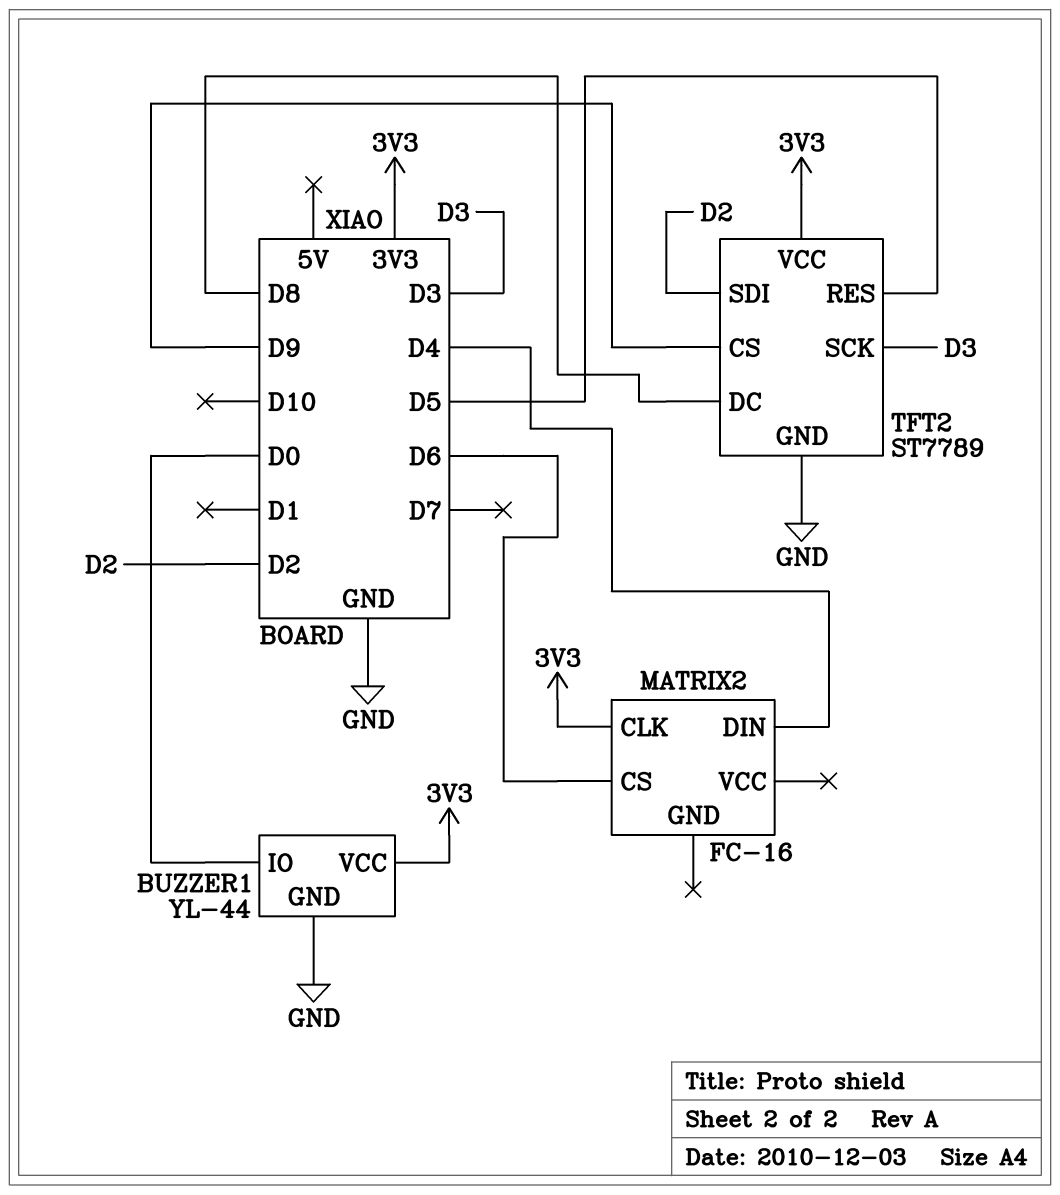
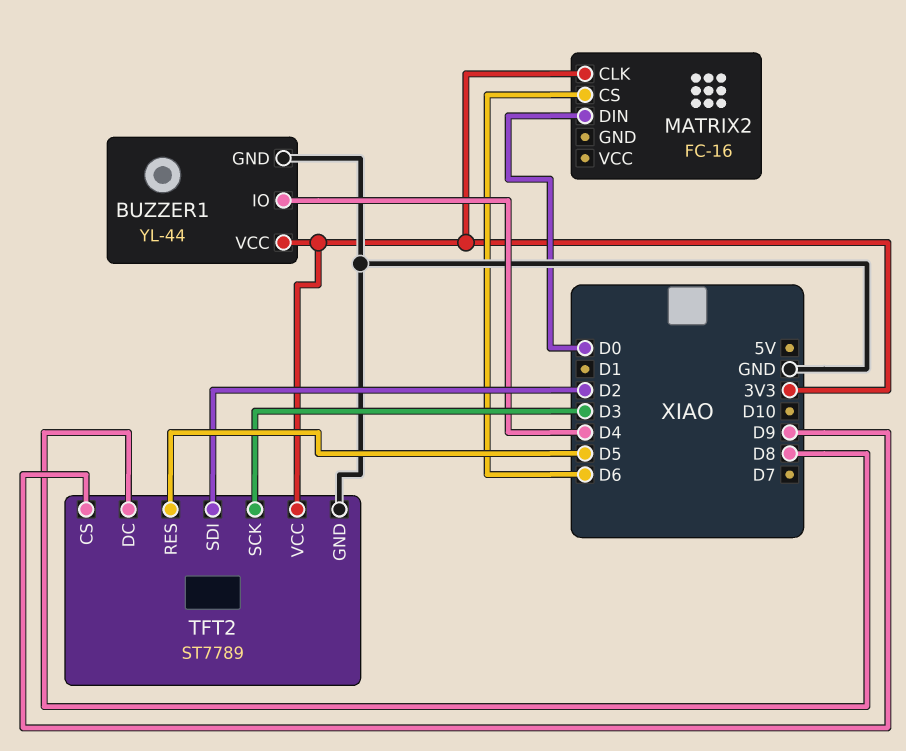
BUZZER1 pin IO: D0 -> D4
MATRIX2 pin DIN: D4 -> D0

